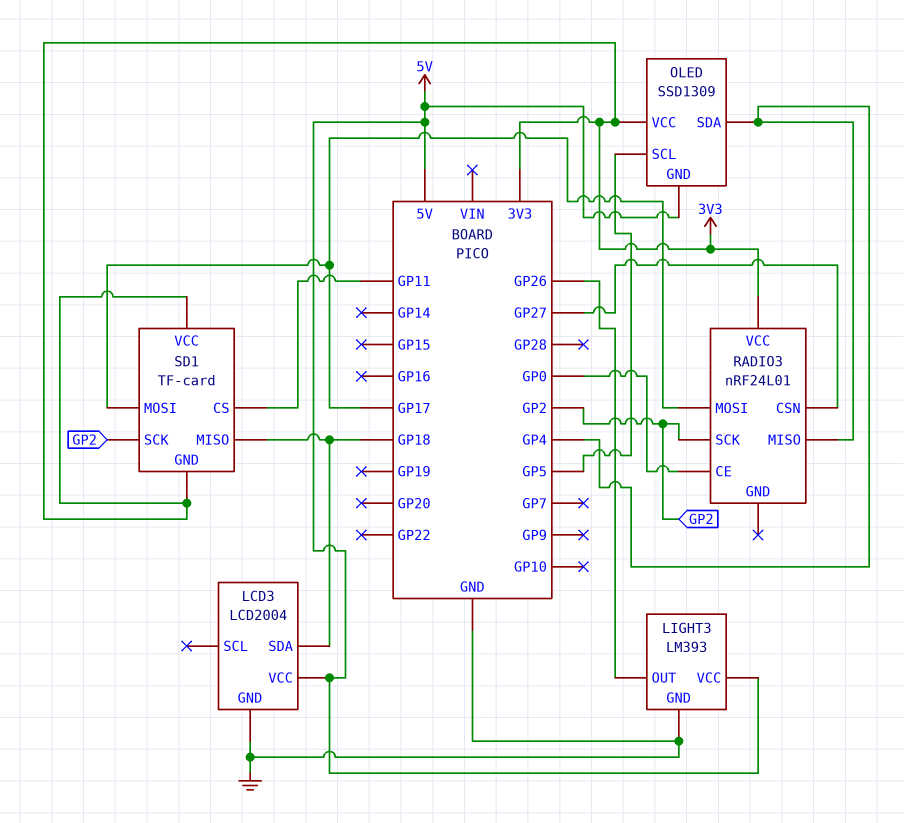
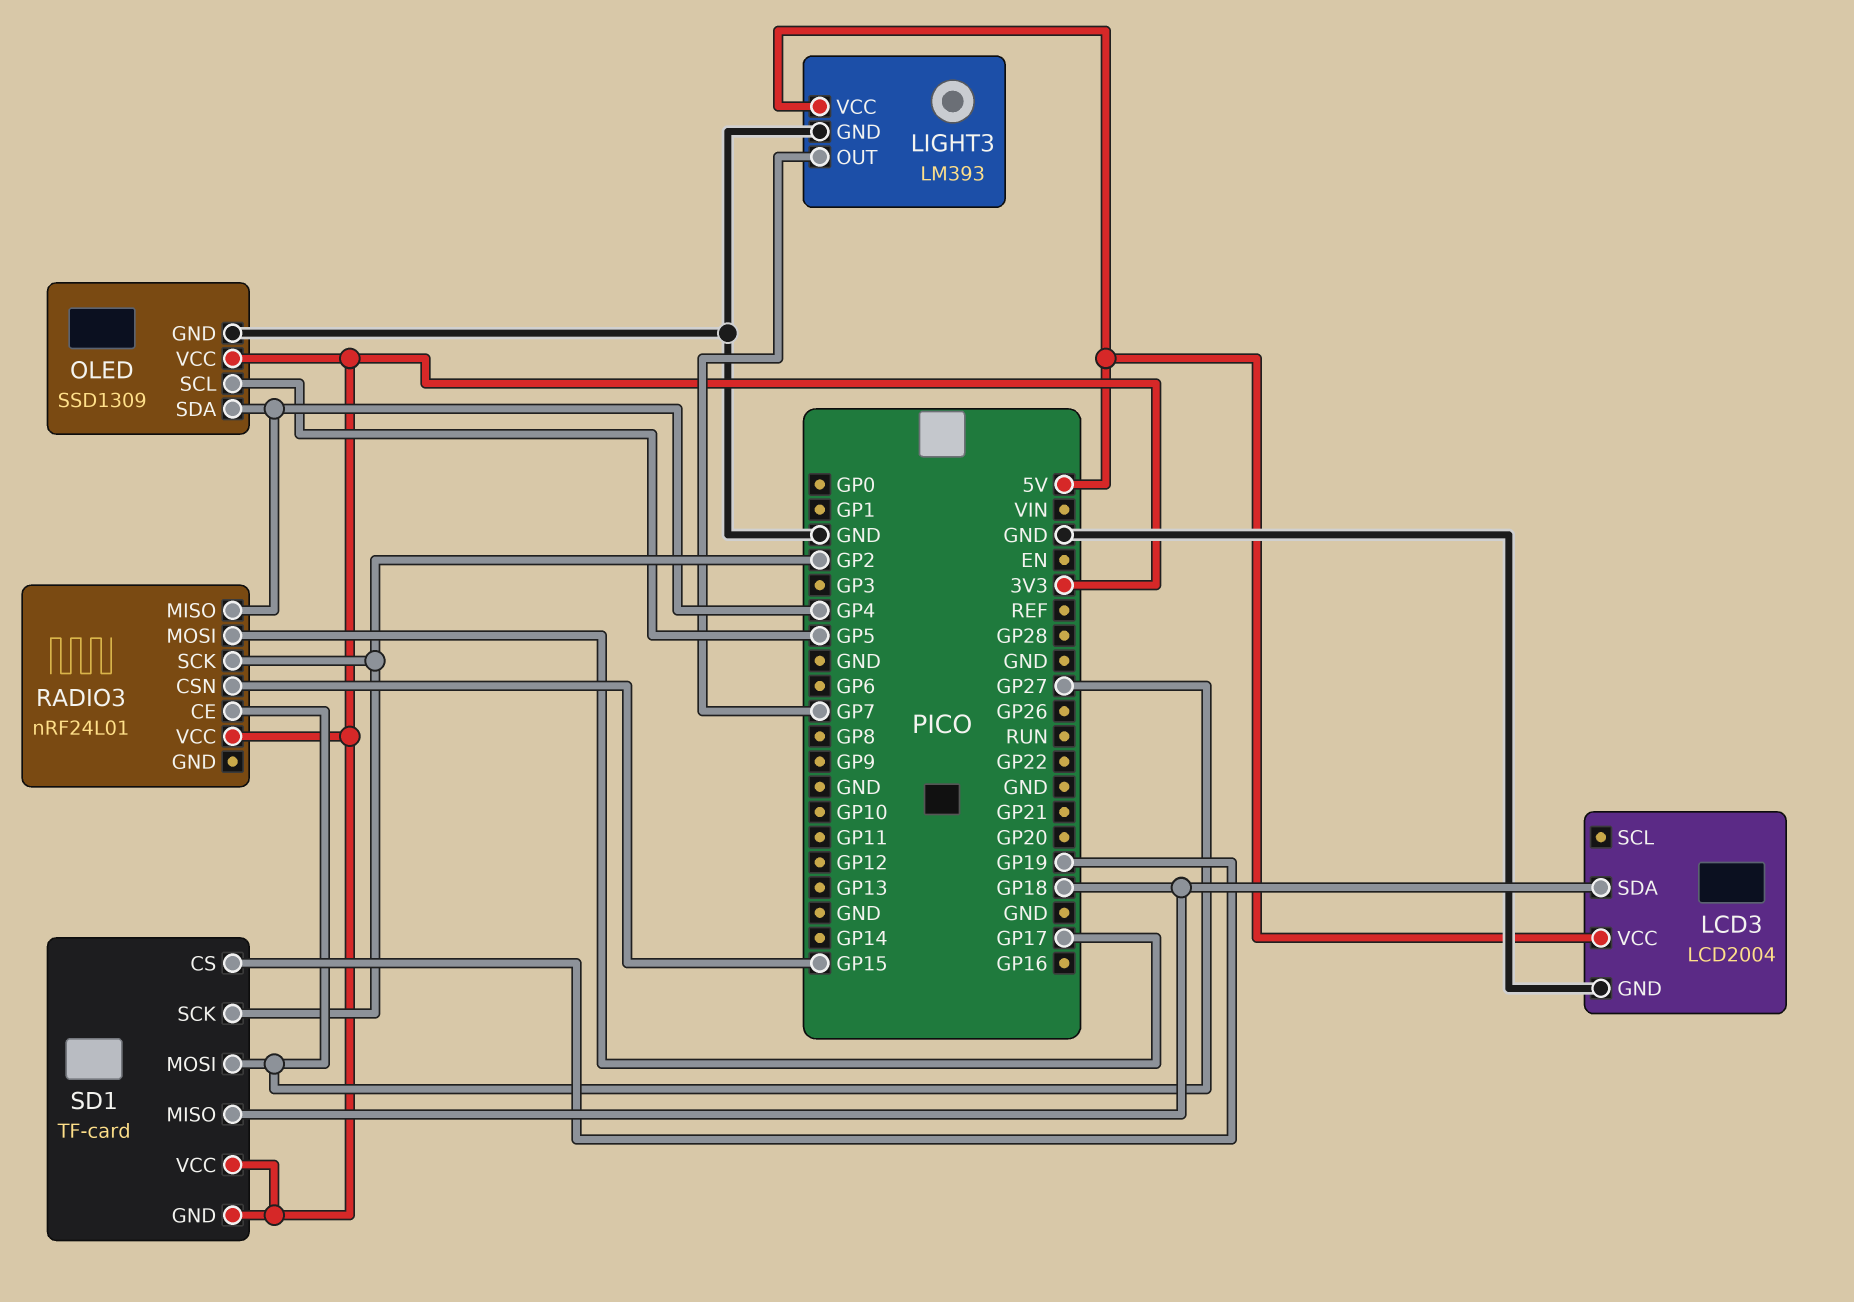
LIGHT3 pin OUT: GP26 -> GP7
OLED pin GND: 5V -> GND
RADIO3 pin CE: GP0 -> GP27
RADIO3 pin CSN: GP27 -> GP15
SD1 pin CS: GP11 -> GP19
SD1 pin MOSI: GP17 -> GP27

